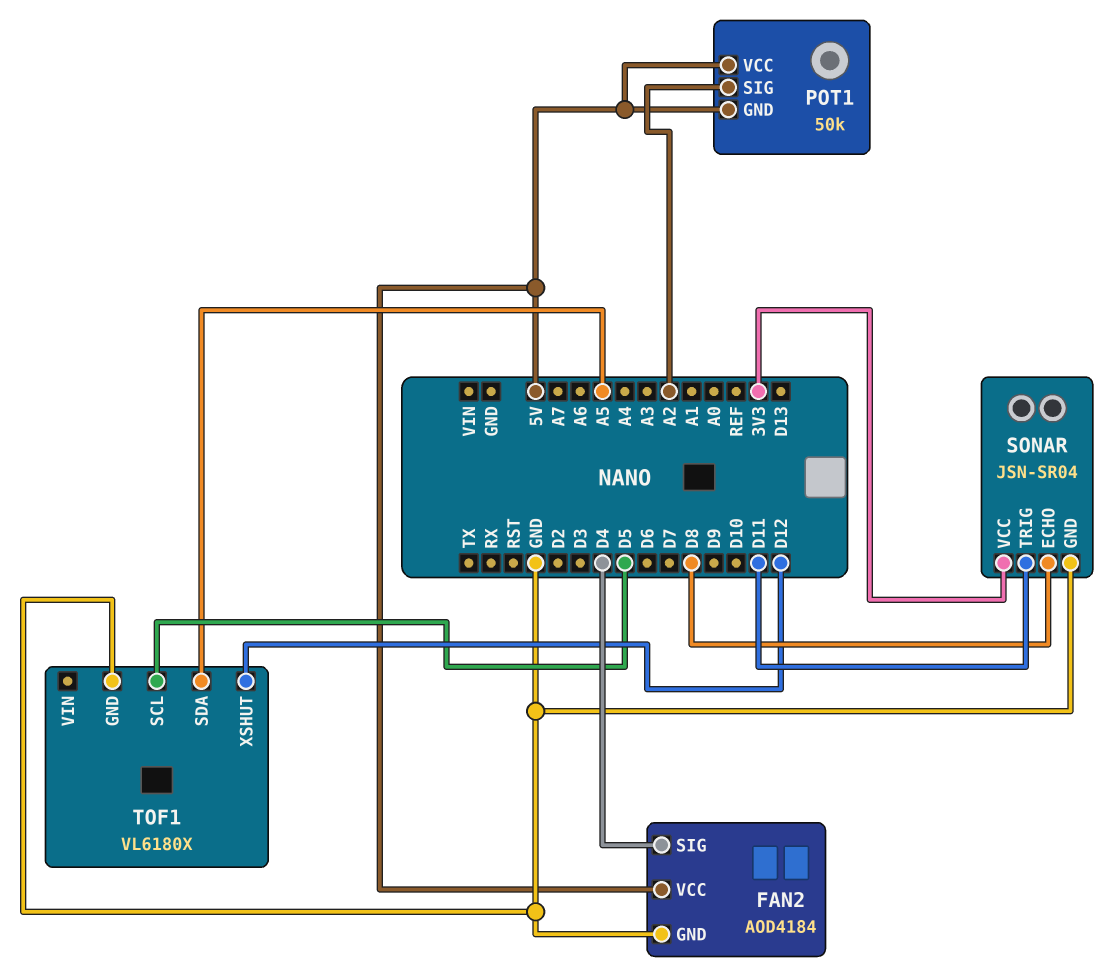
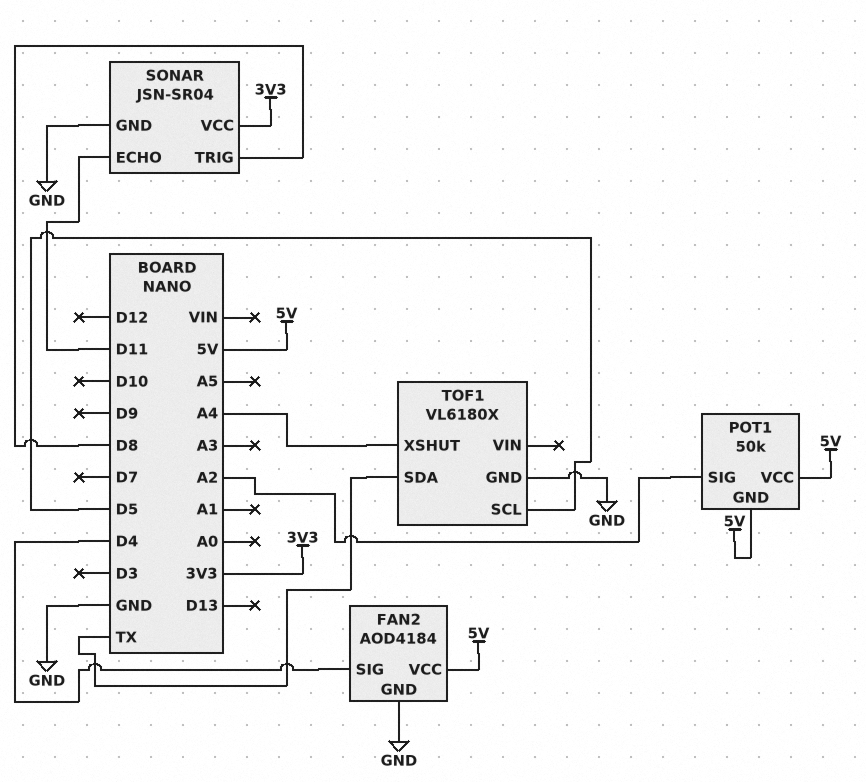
SONAR pin ECHO: D8 -> D11
SONAR pin TRIG: D11 -> D8
TOF1 pin SDA: A5 -> TX
TOF1 pin XSHUT: D12 -> A4

